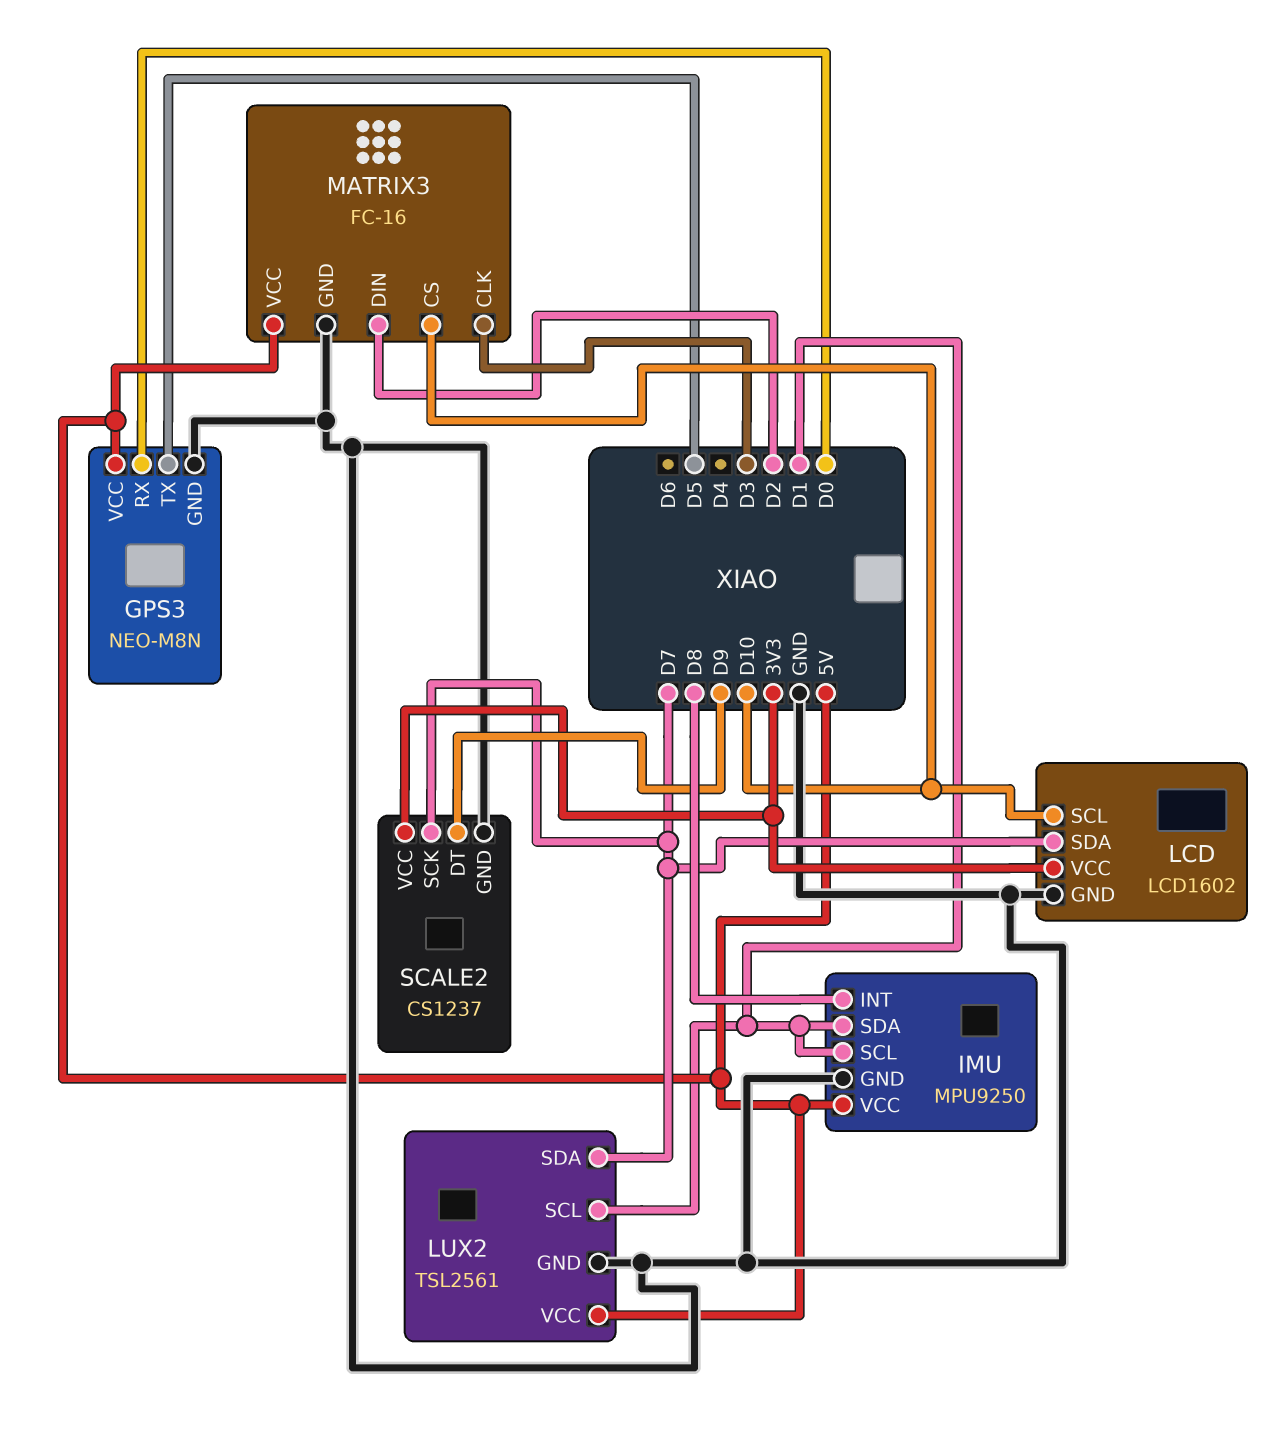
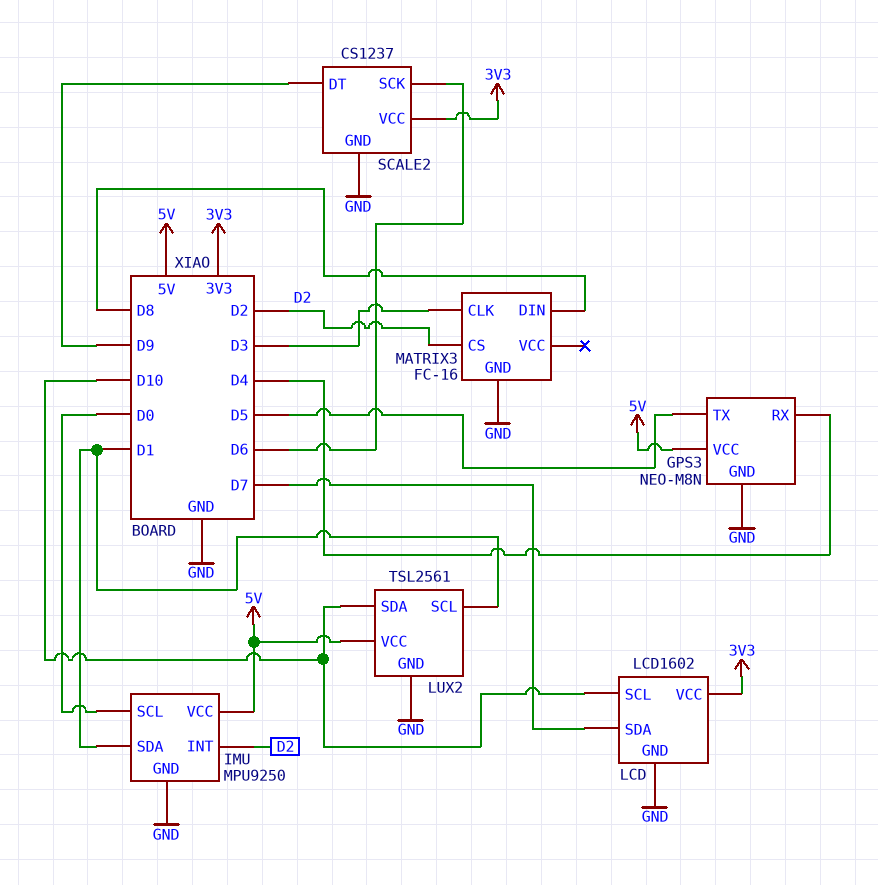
GPS3 pin RX: D0 -> D4
IMU pin INT: D8 -> D2
IMU pin SCL: D1 -> D0
LUX2 pin SDA: D7 -> D10
MATRIX3 pin CS: D10 -> D2
MATRIX3 pin DIN: D2 -> D8
MATRIX3 pin VCC: 5V -> none
SCALE2 pin SCK: D7 -> D6

